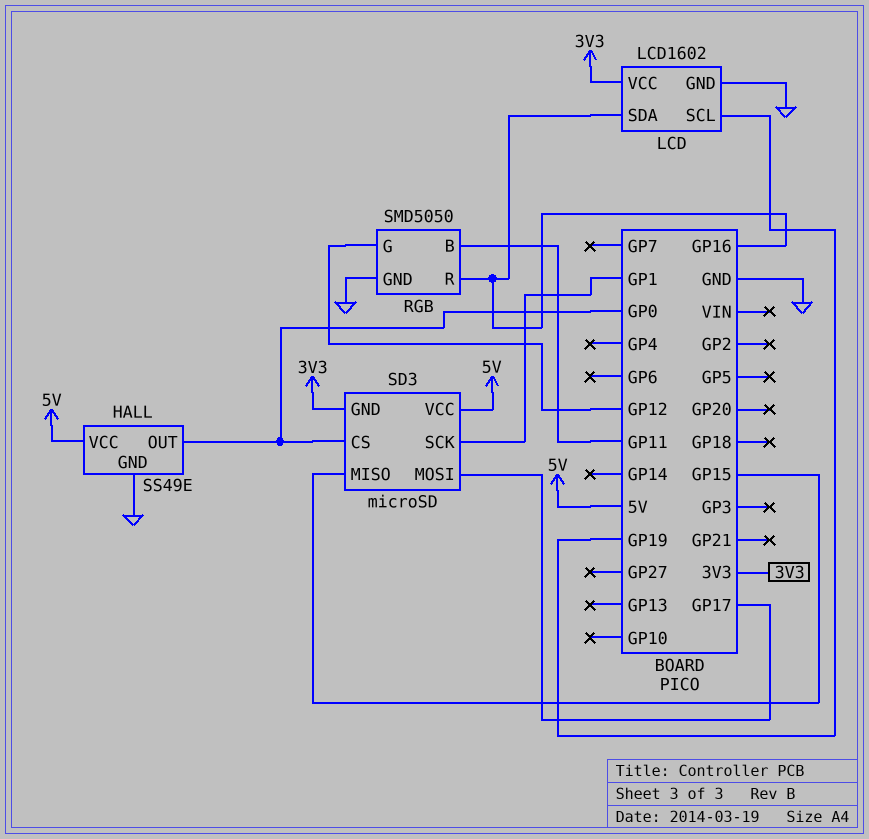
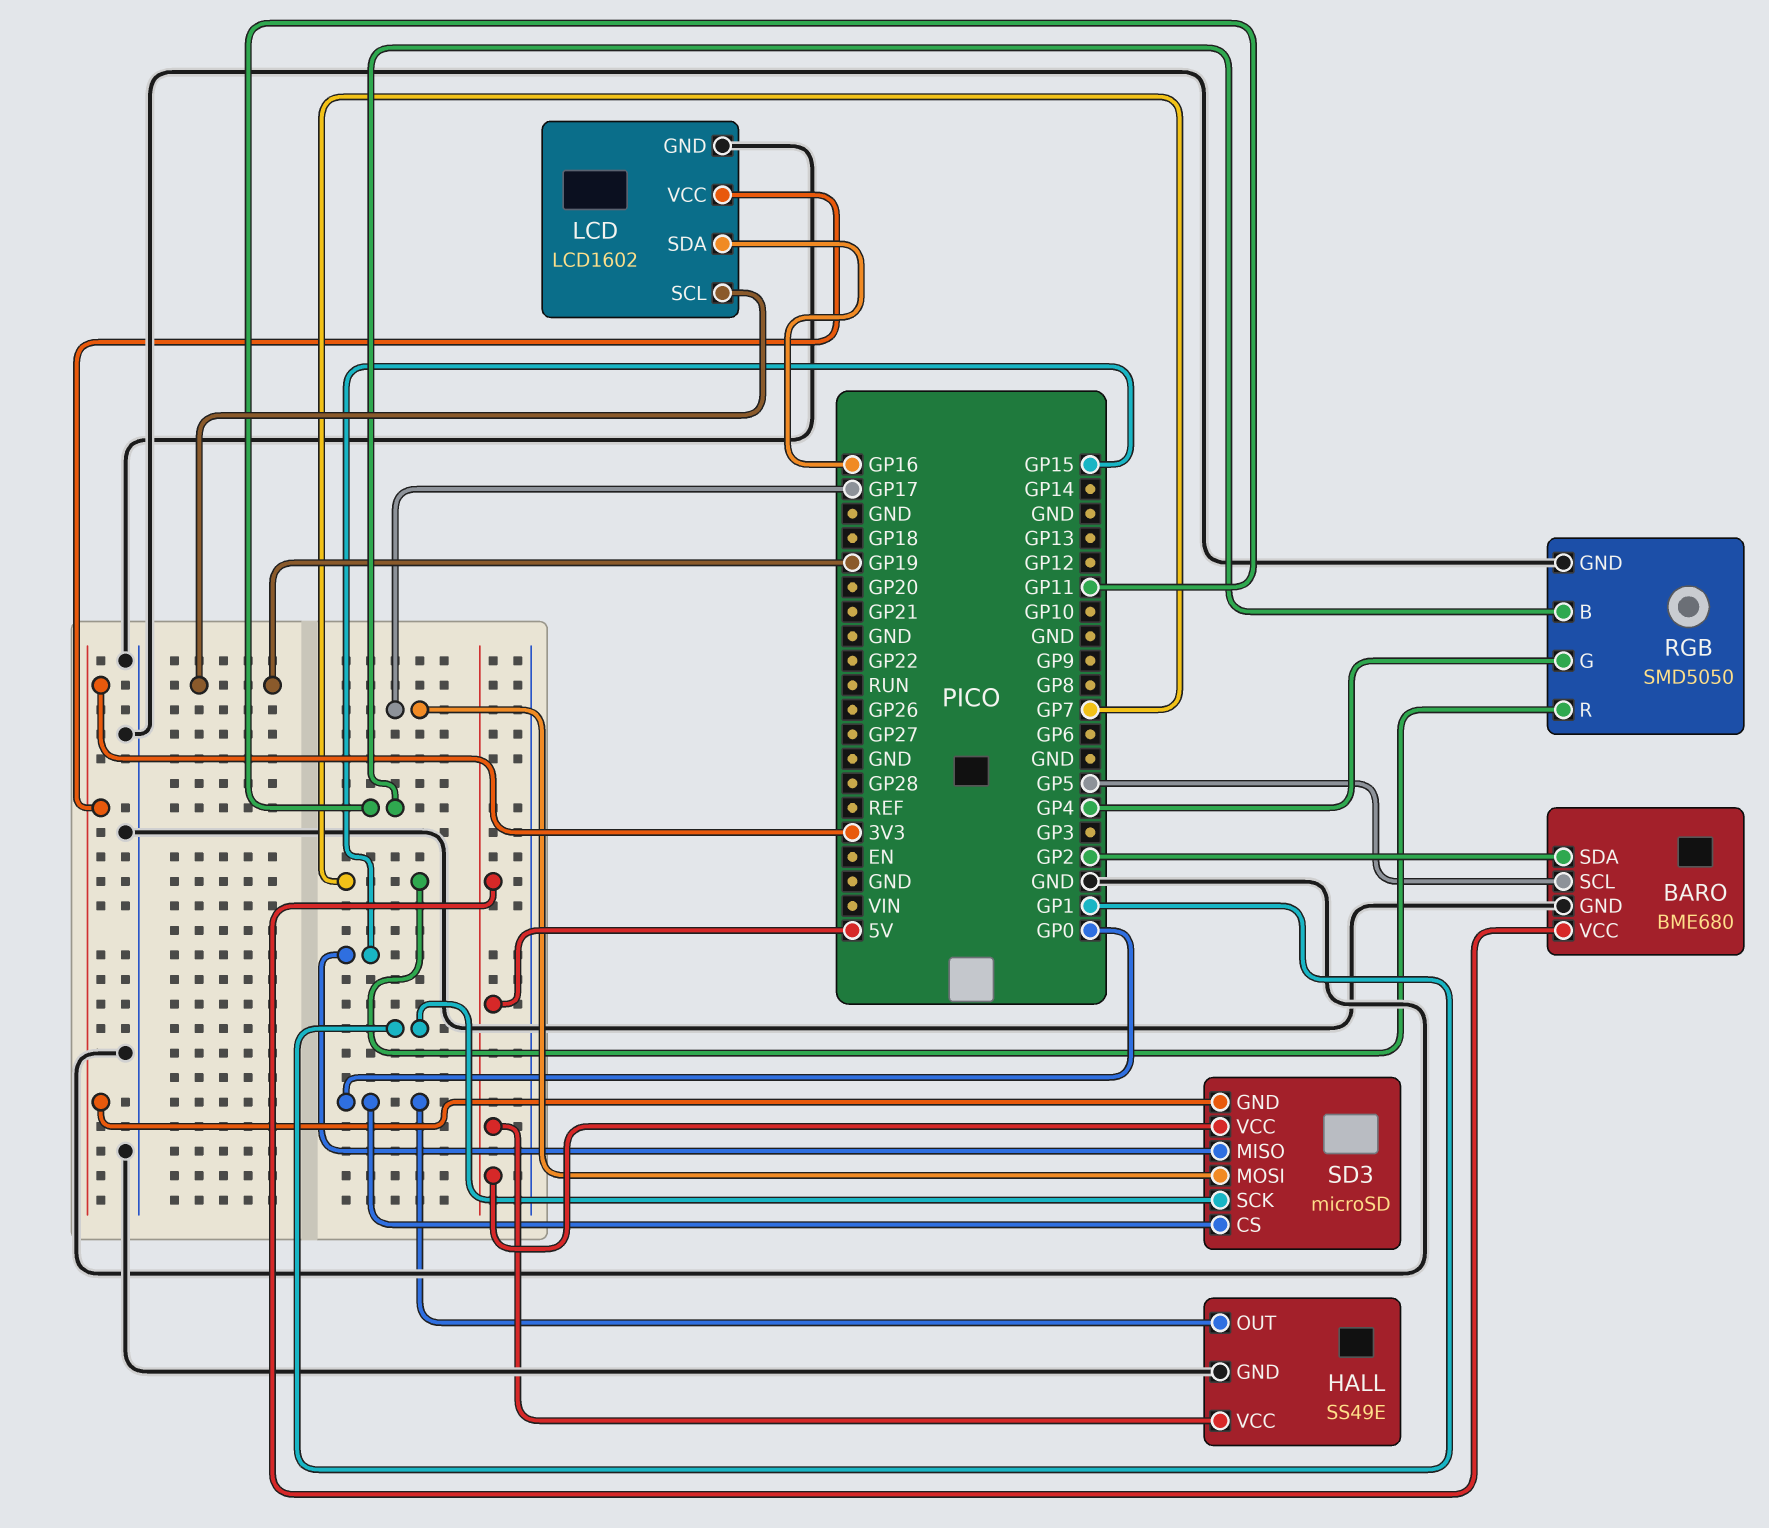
BARO: none -> BME680
BARO pin GND: none -> GND
BARO pin SCL: none -> GP5
BARO pin SDA: none -> GP2
BARO pin VCC: none -> 5V
RGB pin G: GP12 -> GP4
RGB pin R: GP16 -> GP7

